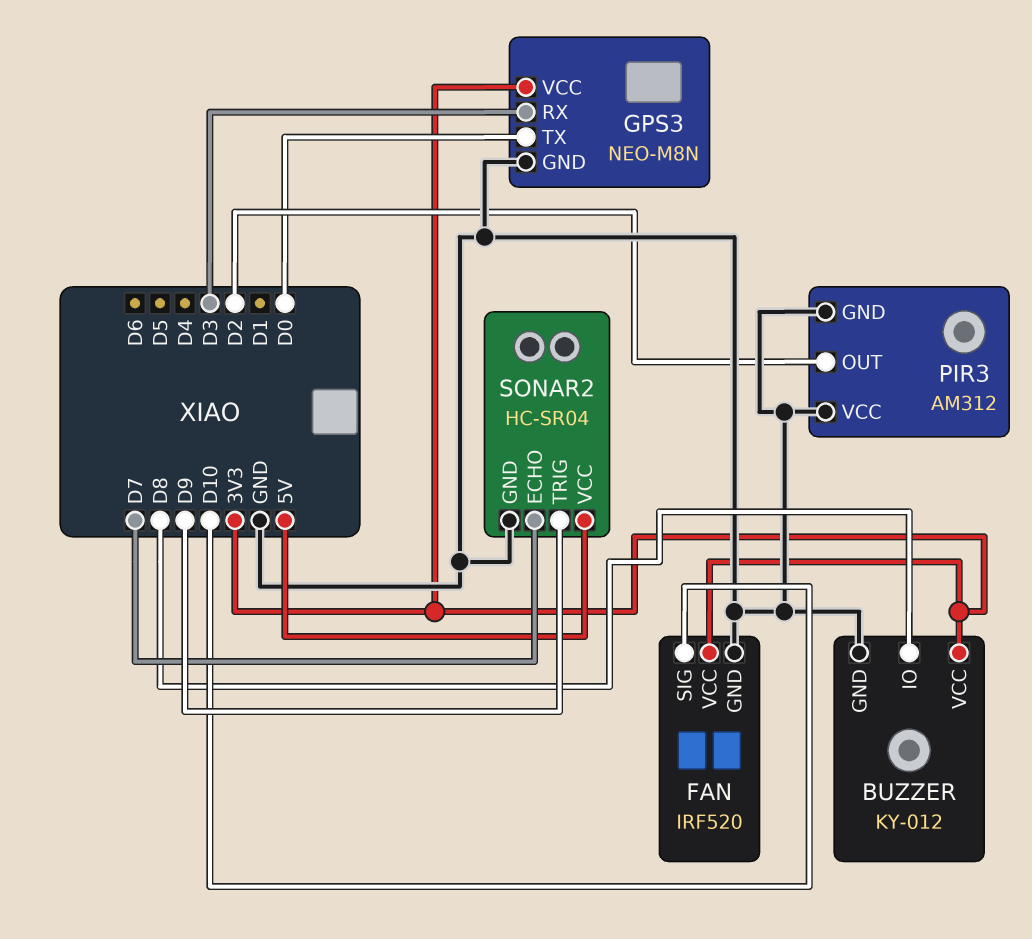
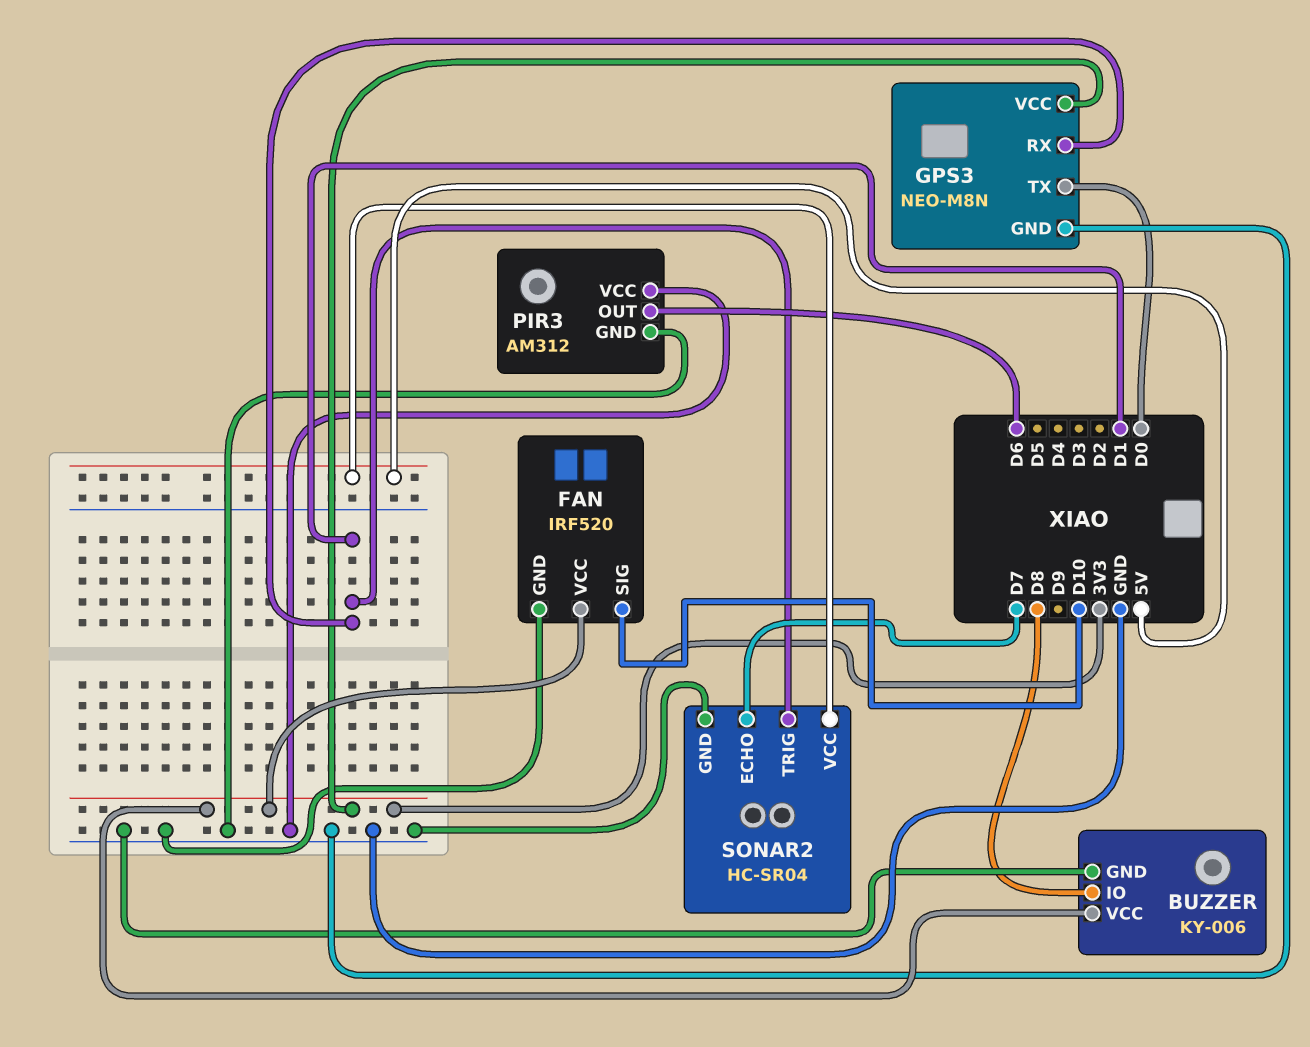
BUZZER: KY-012 -> KY-006
GPS3 pin RX: D3 -> D1
PIR3 pin OUT: D2 -> D6
SONAR2 pin TRIG: D9 -> D1

